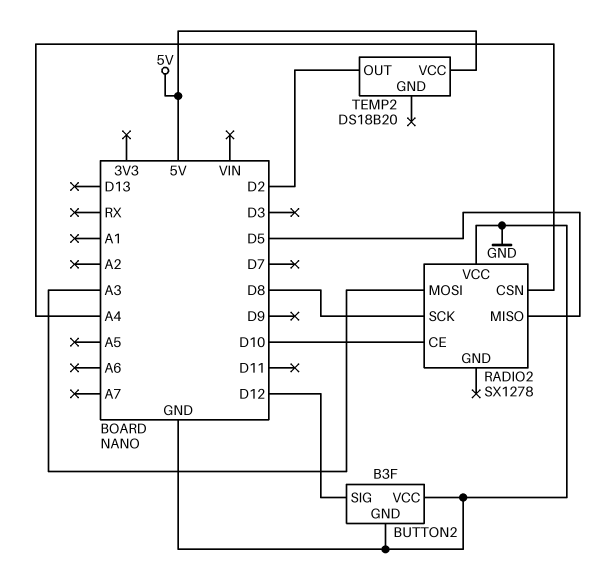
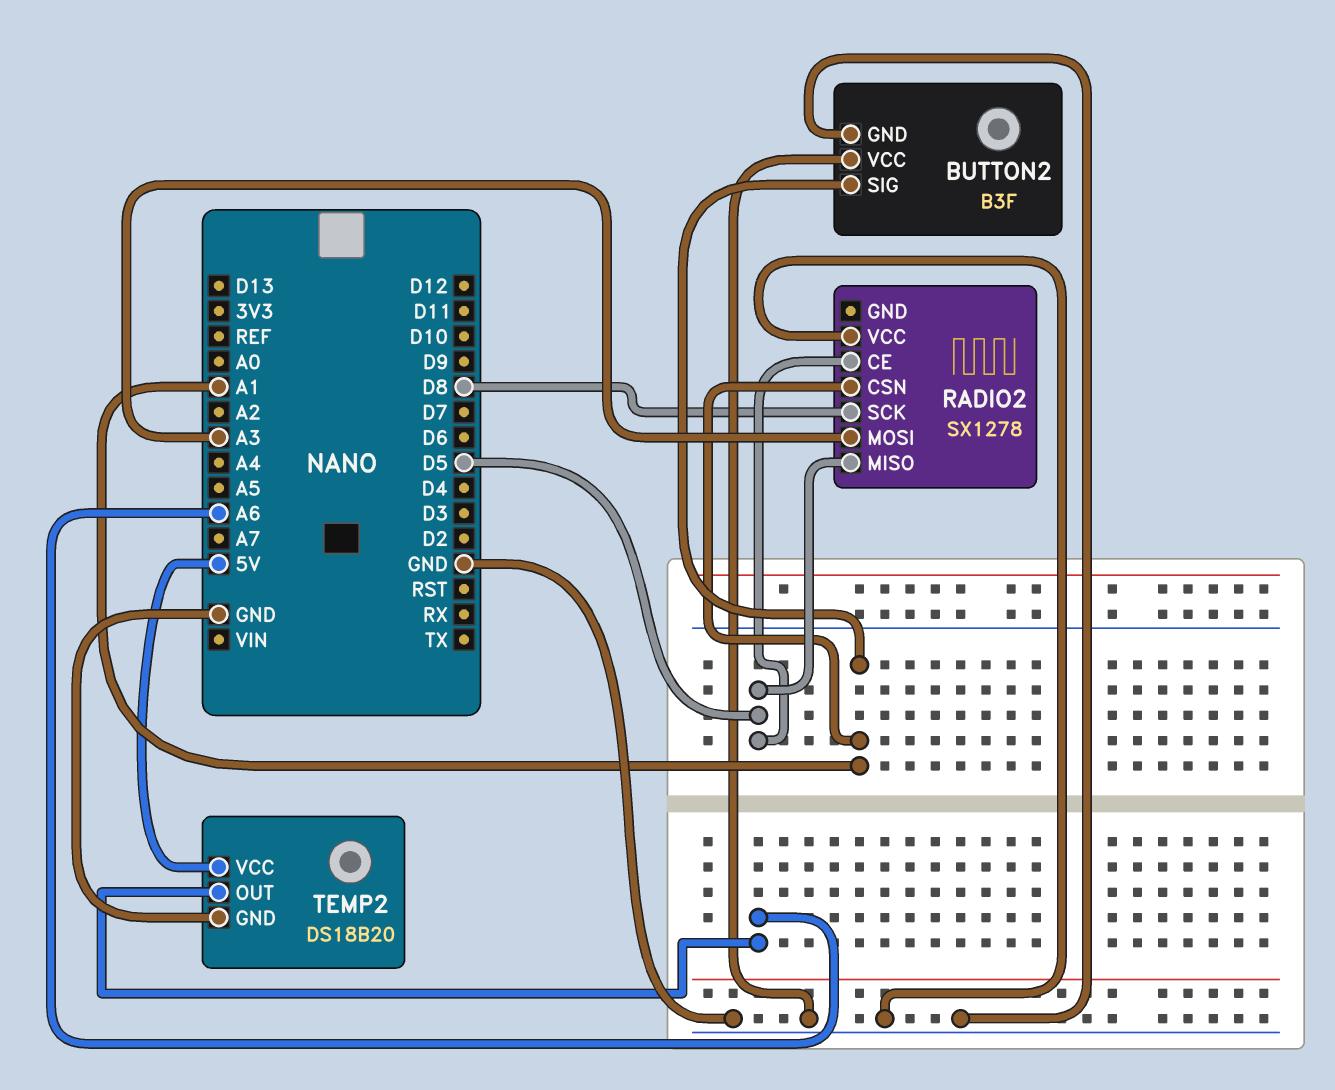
BUTTON2 pin SIG: D12 -> A1
RADIO2 pin CE: D10 -> D5
RADIO2 pin CSN: A4 -> A1
TEMP2 pin GND: none -> GND
TEMP2 pin OUT: D2 -> A6

